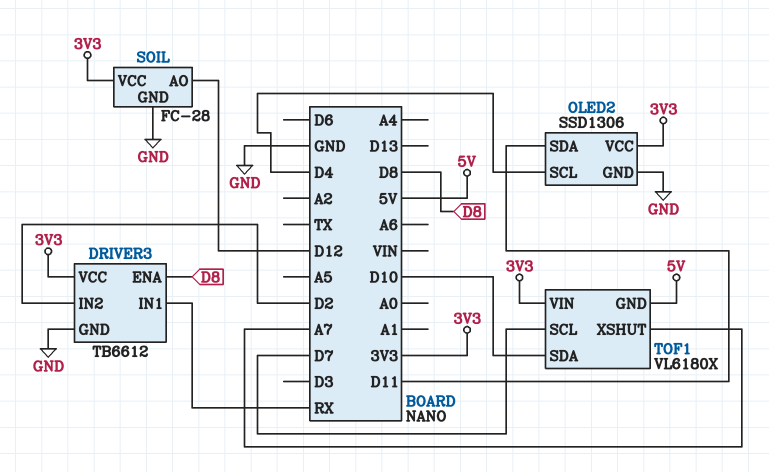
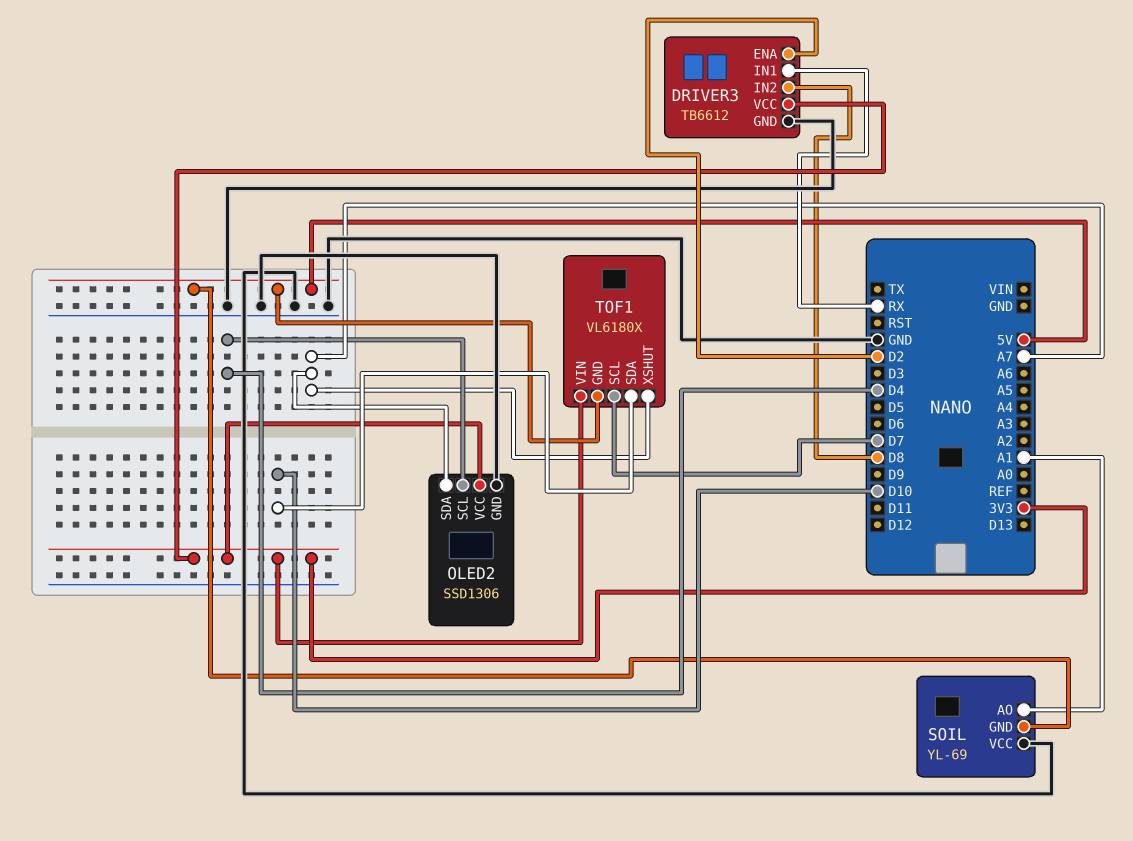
DRIVER3 pin ENA: D8 -> D2
DRIVER3 pin IN2: D2 -> D8
OLED2 pin SDA: D11 -> A7
SOIL: FC-28 -> YL-69
SOIL pin AO: D12 -> A1
SOIL pin GND: GND -> 5V
SOIL pin VCC: 3V3 -> GND

